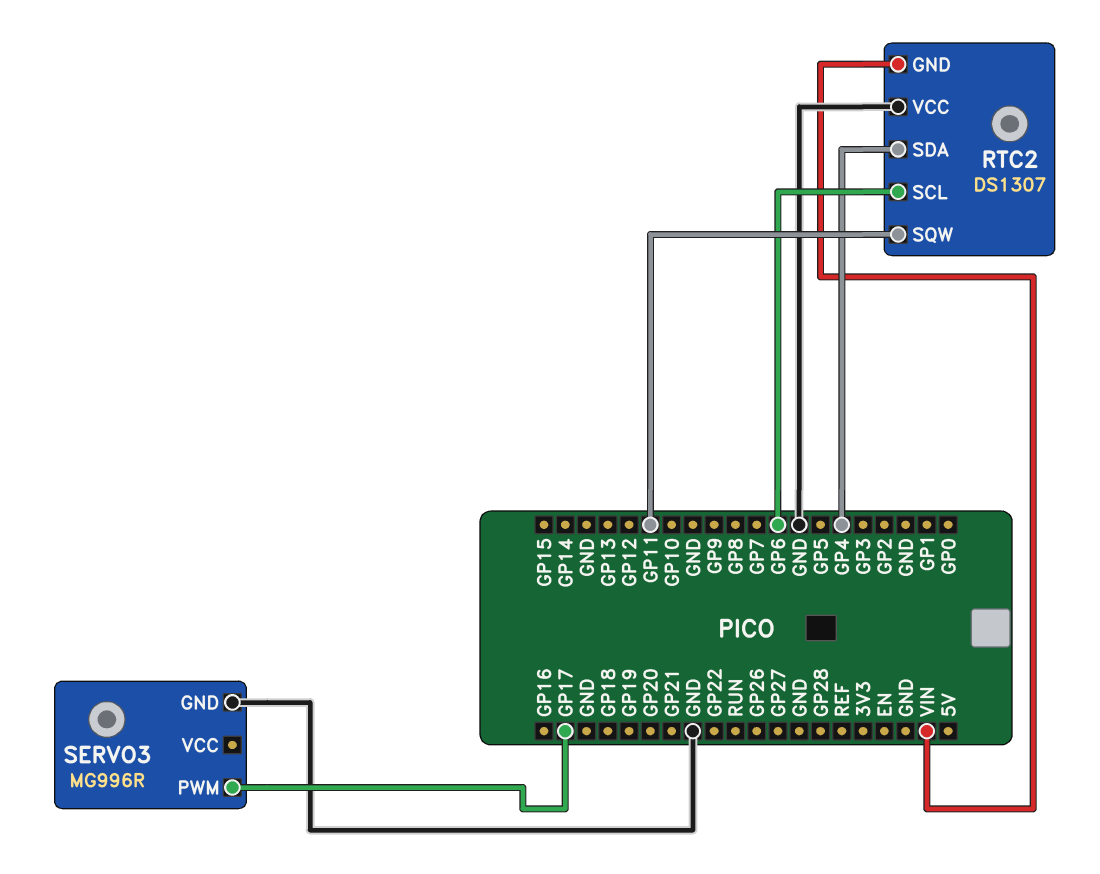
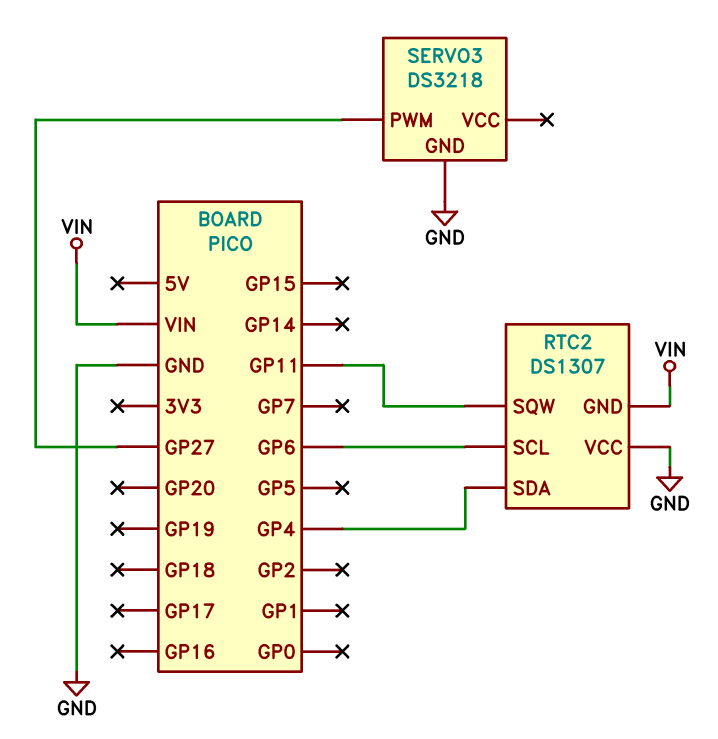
SERVO3: MG996R -> DS3218
SERVO3 pin PWM: GP17 -> GP27

